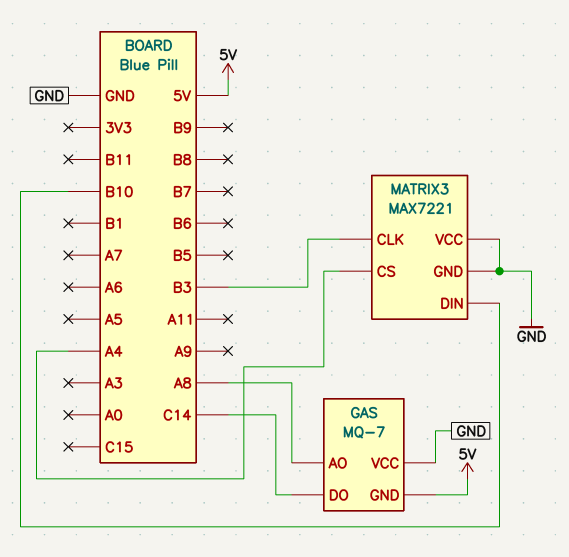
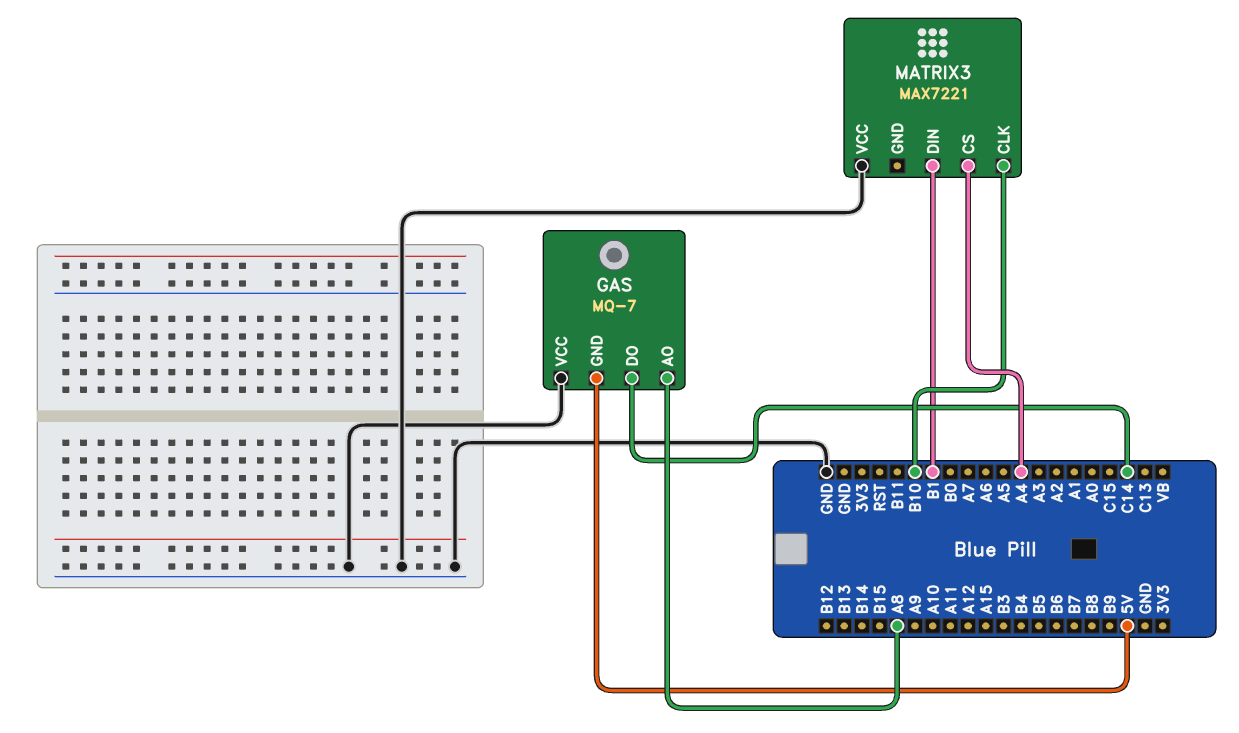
MATRIX3 pin CLK: B3 -> B10
MATRIX3 pin DIN: B10 -> B1
MATRIX3 pin GND: GND -> none

